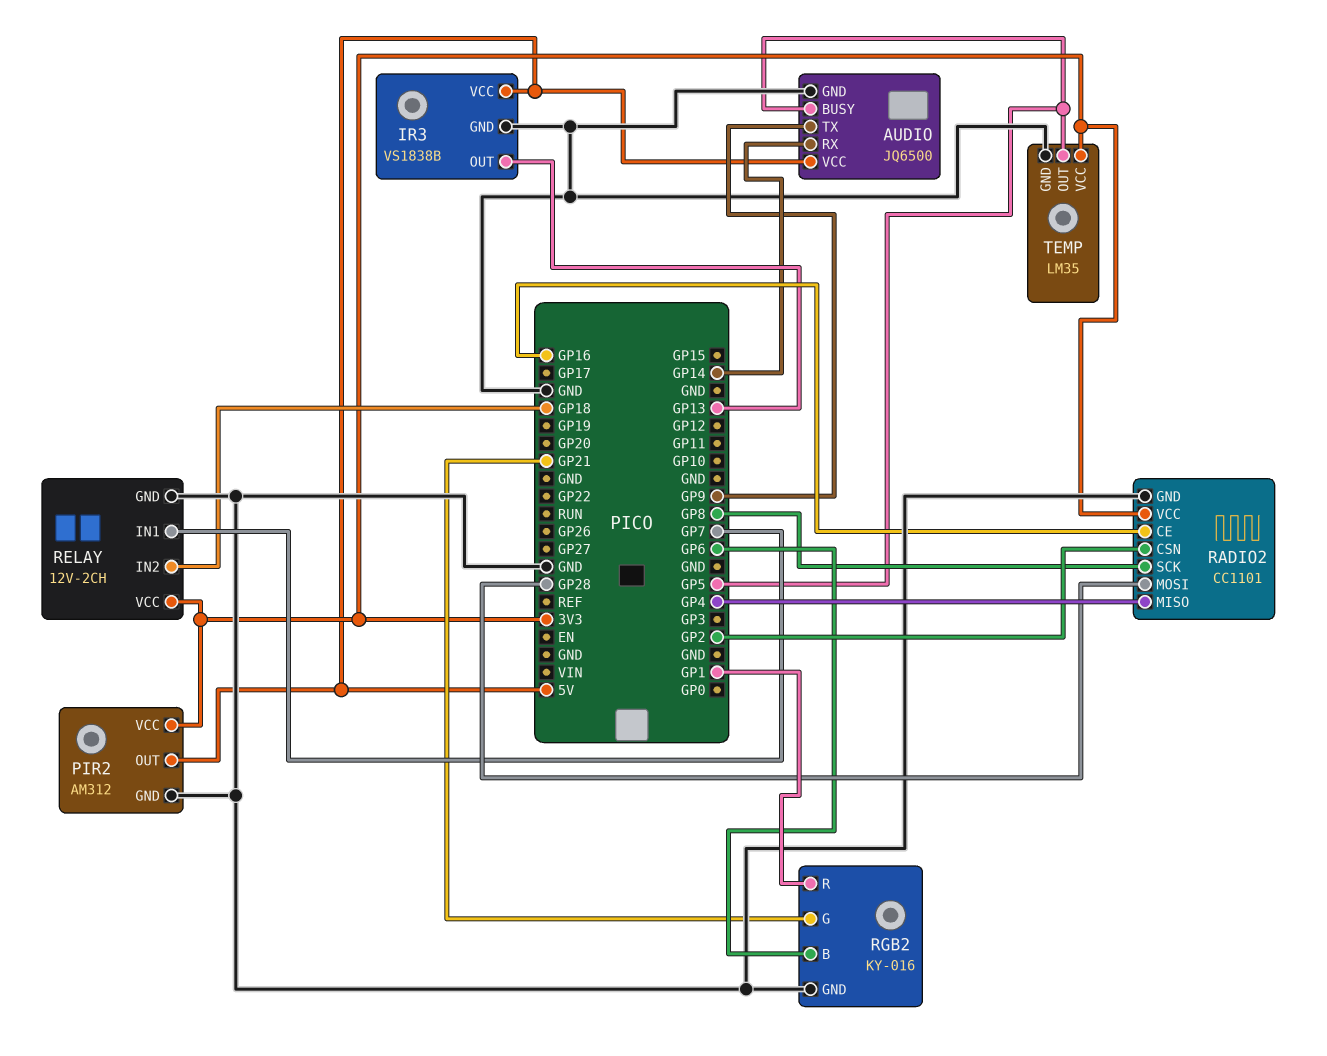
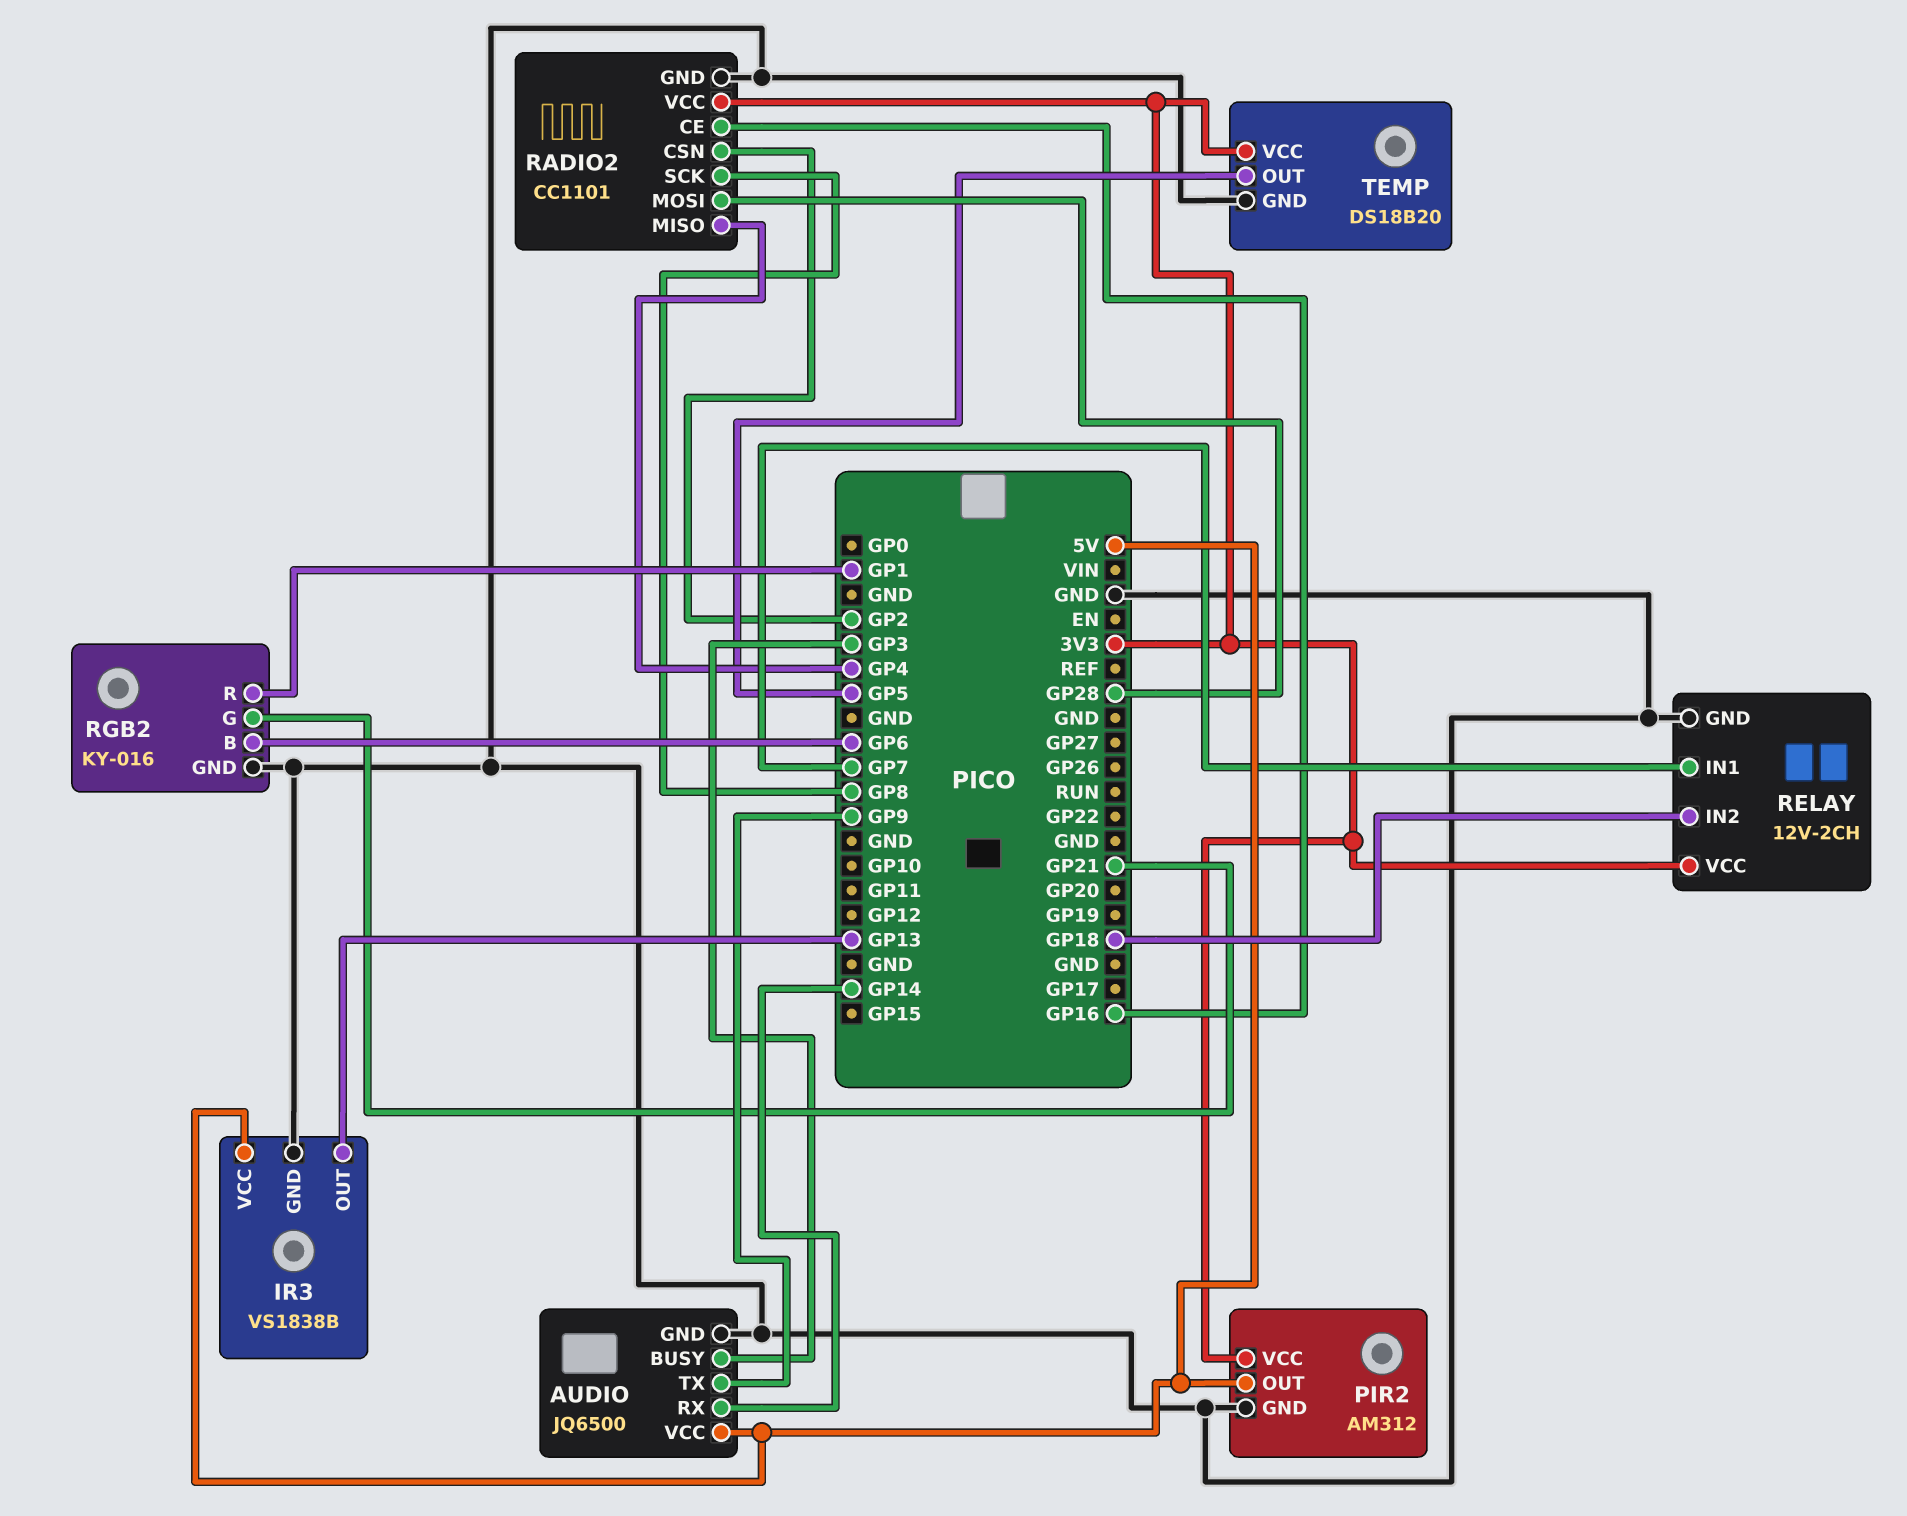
AUDIO pin BUSY: GP5 -> GP3
TEMP: LM35 -> DS18B20

